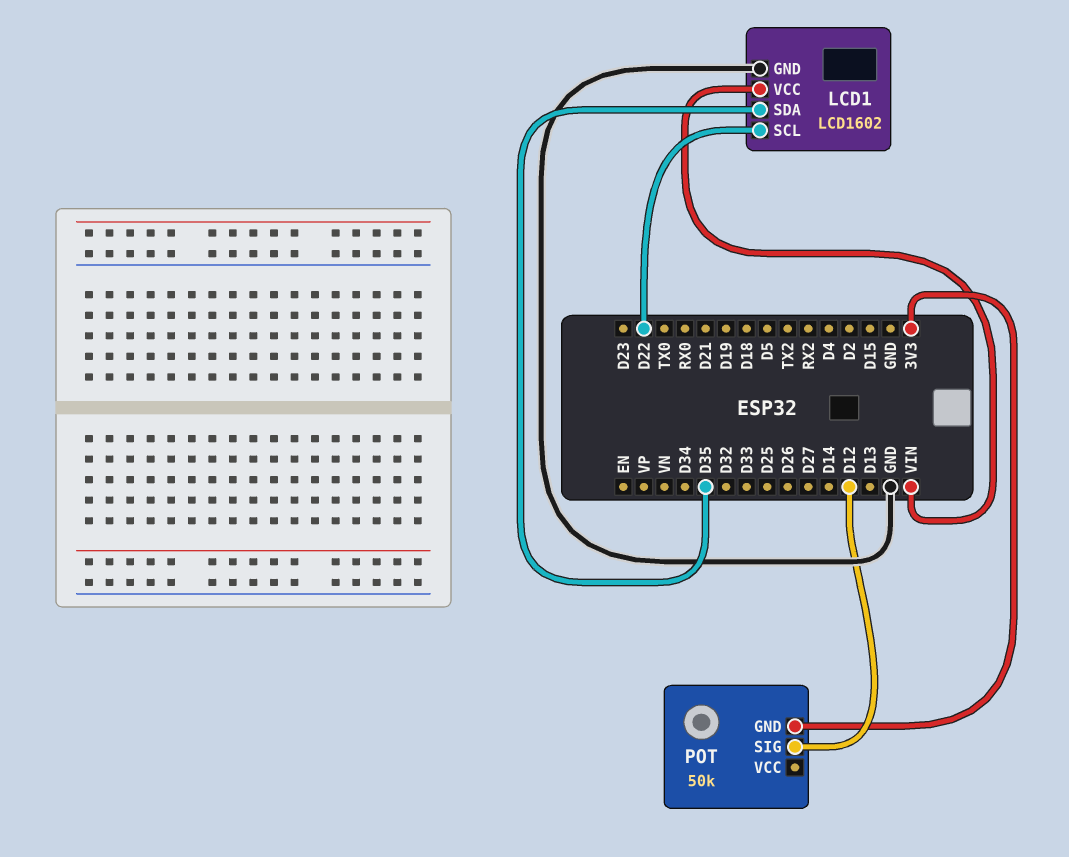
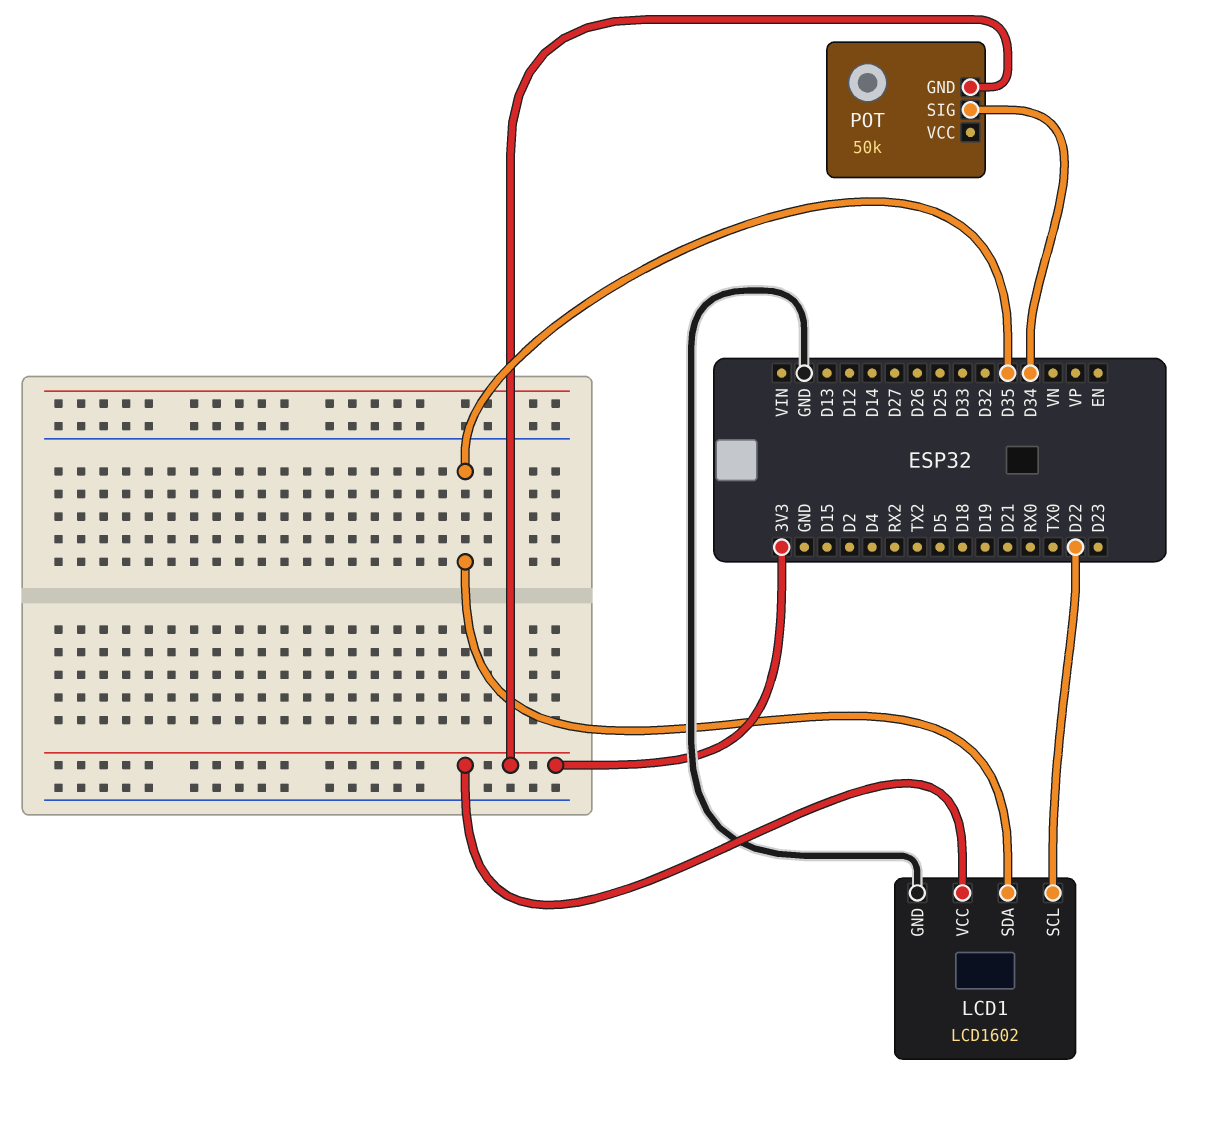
LCD1 pin VCC: VIN -> 3V3
POT pin SIG: D12 -> D34

